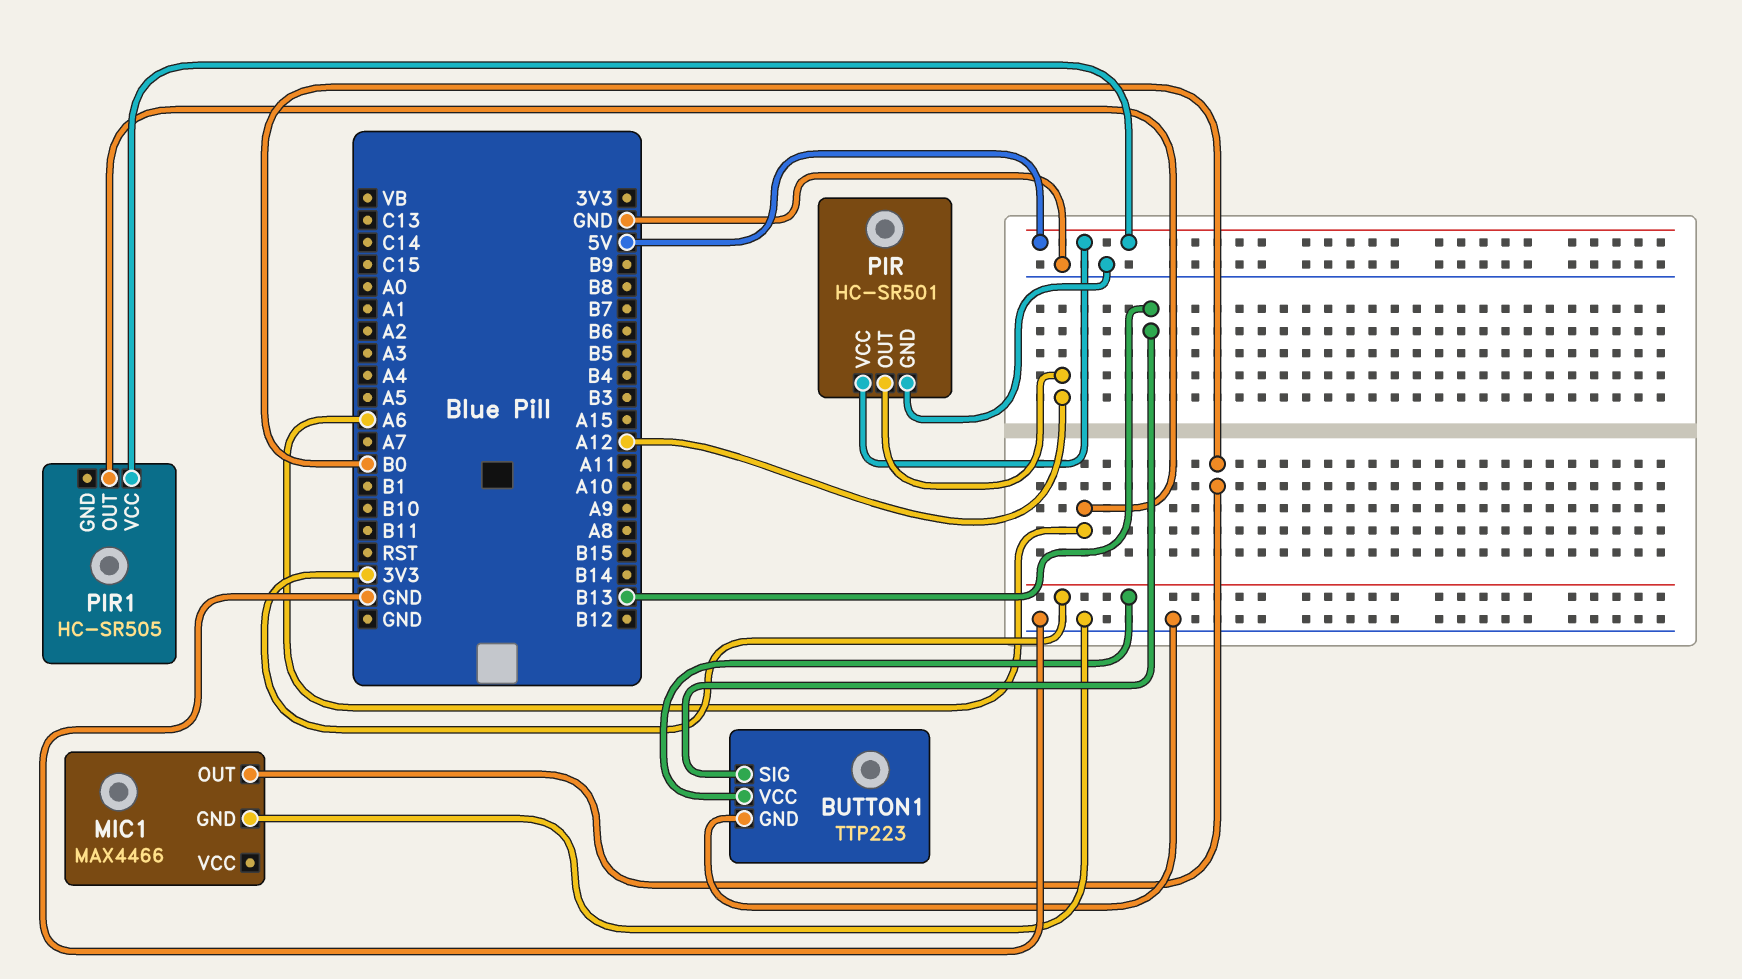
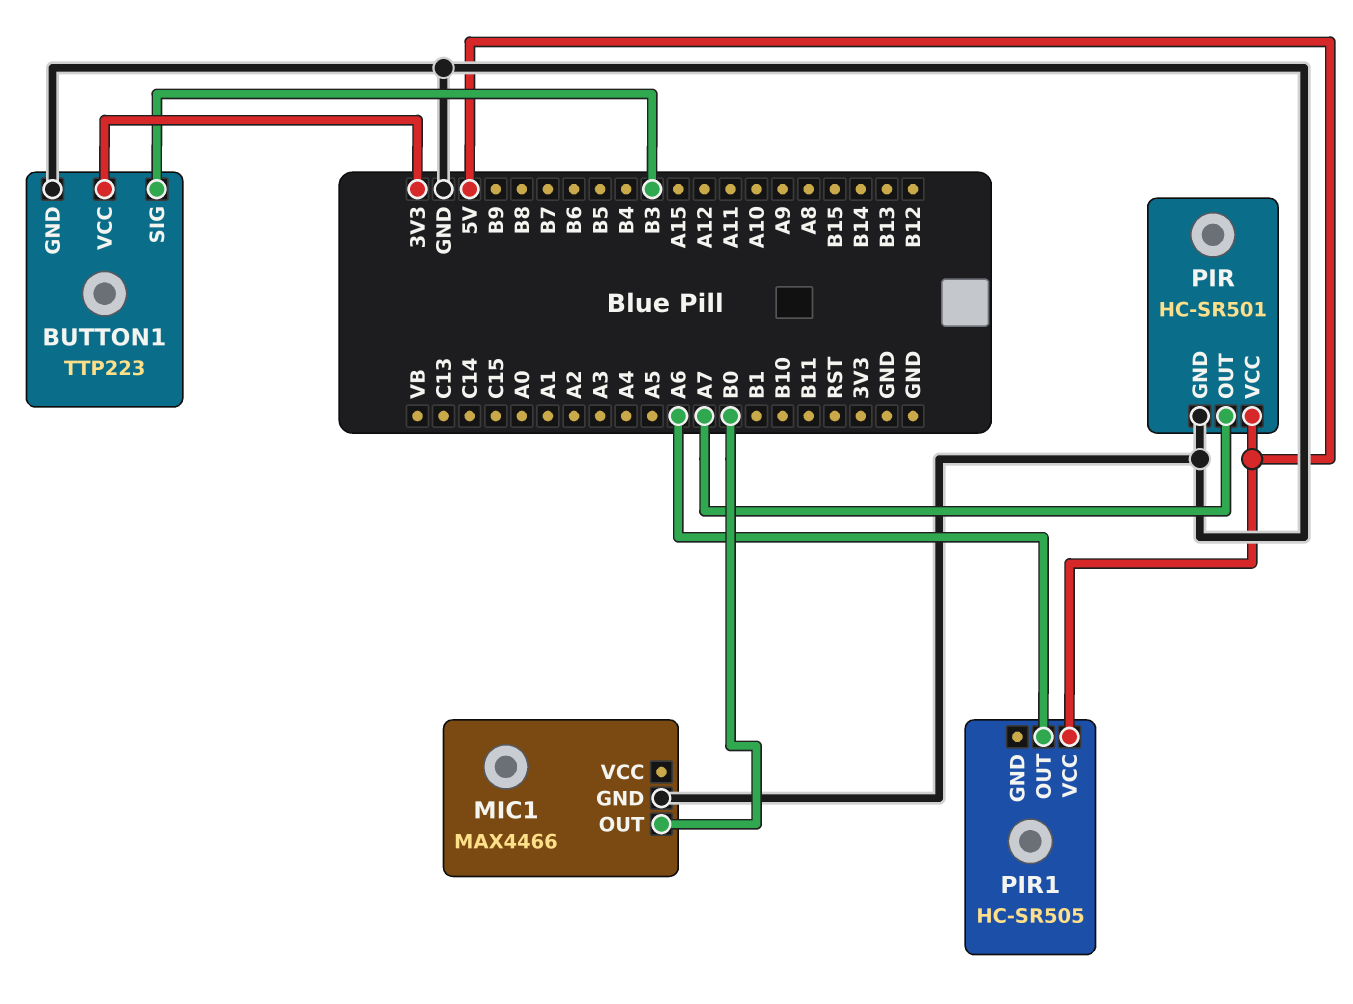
BUTTON1 pin SIG: B13 -> B3
PIR pin OUT: A12 -> A7

